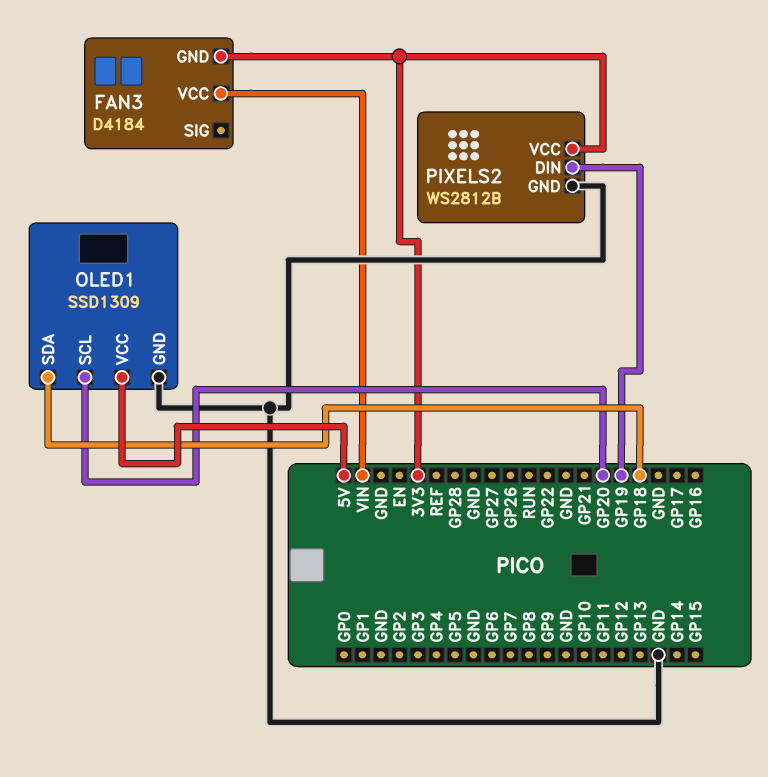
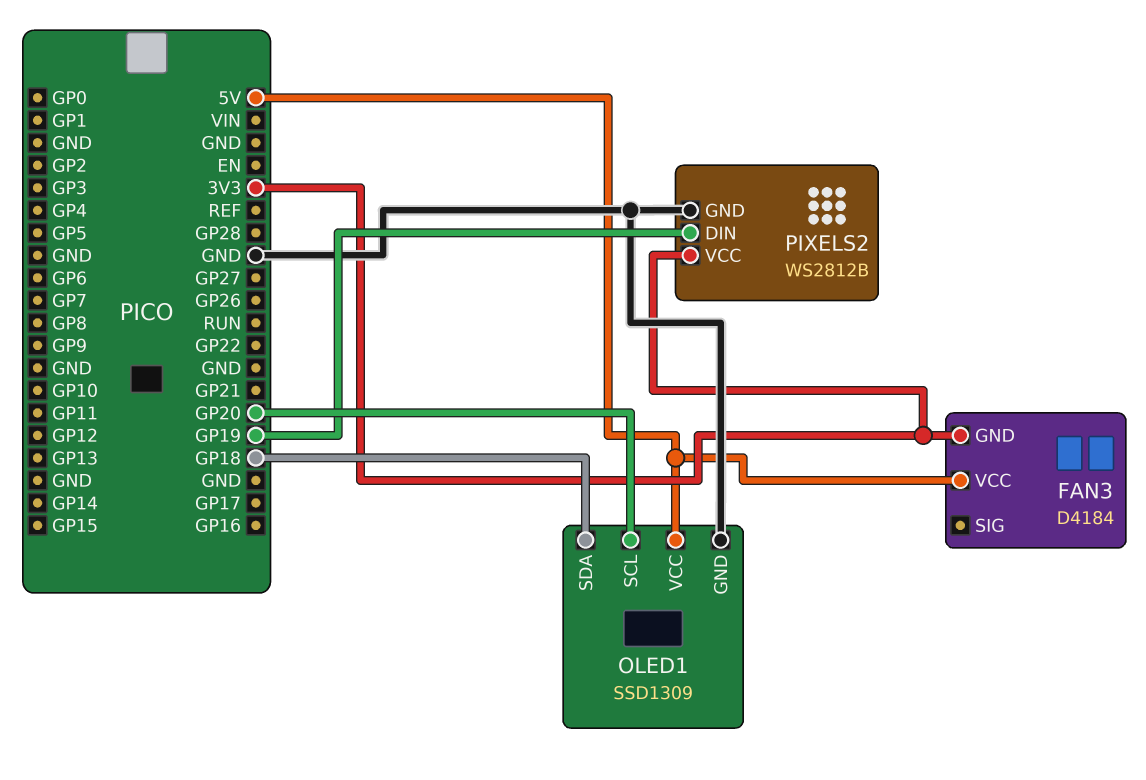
FAN3 pin VCC: VIN -> 5V

